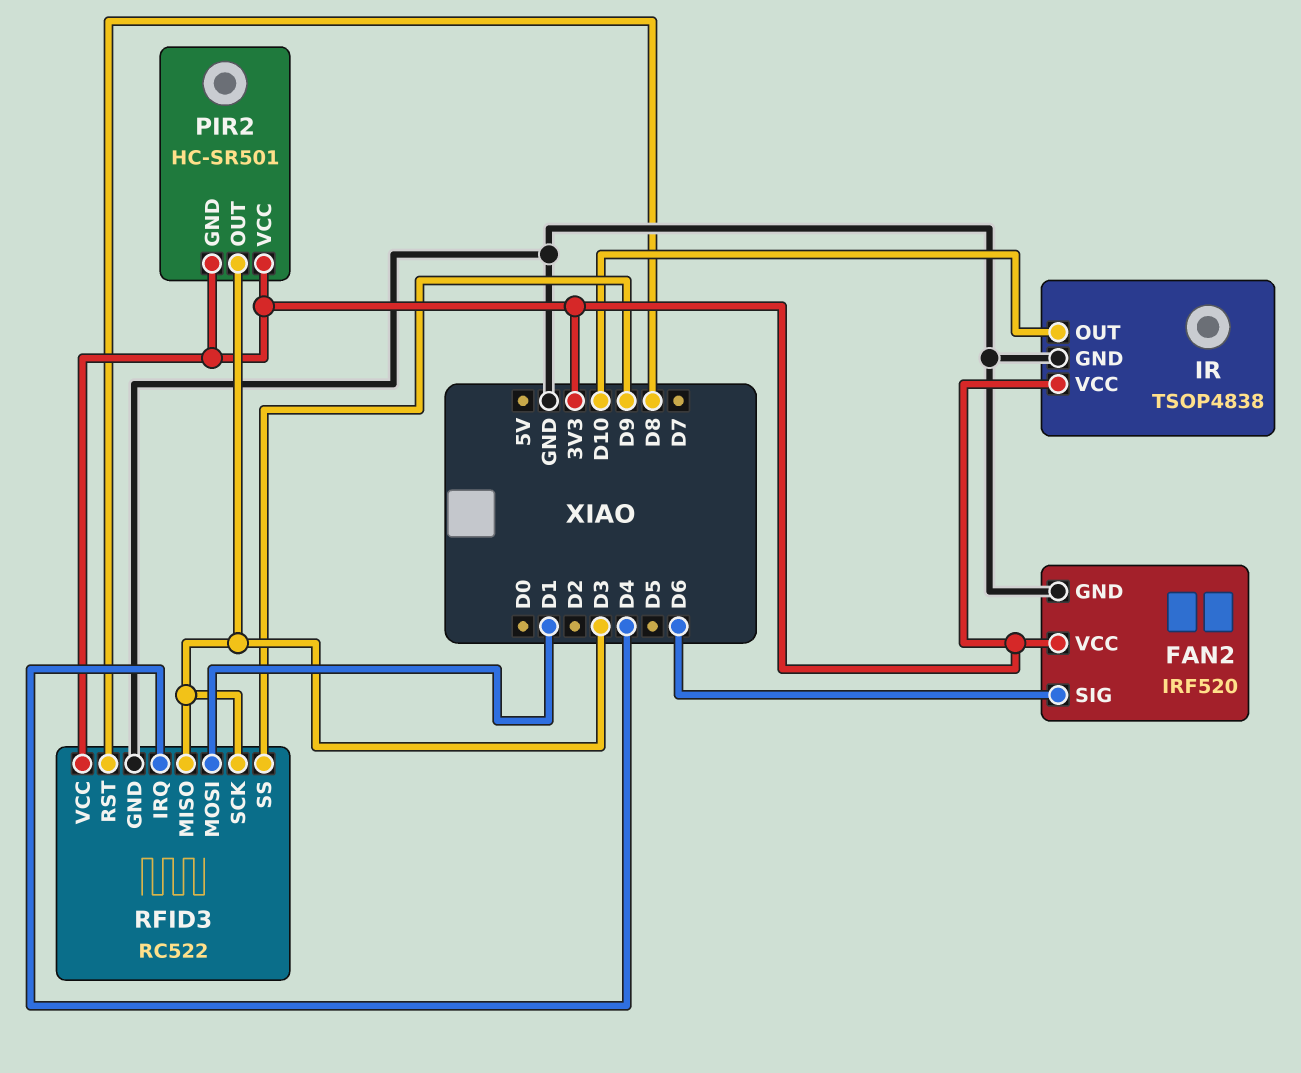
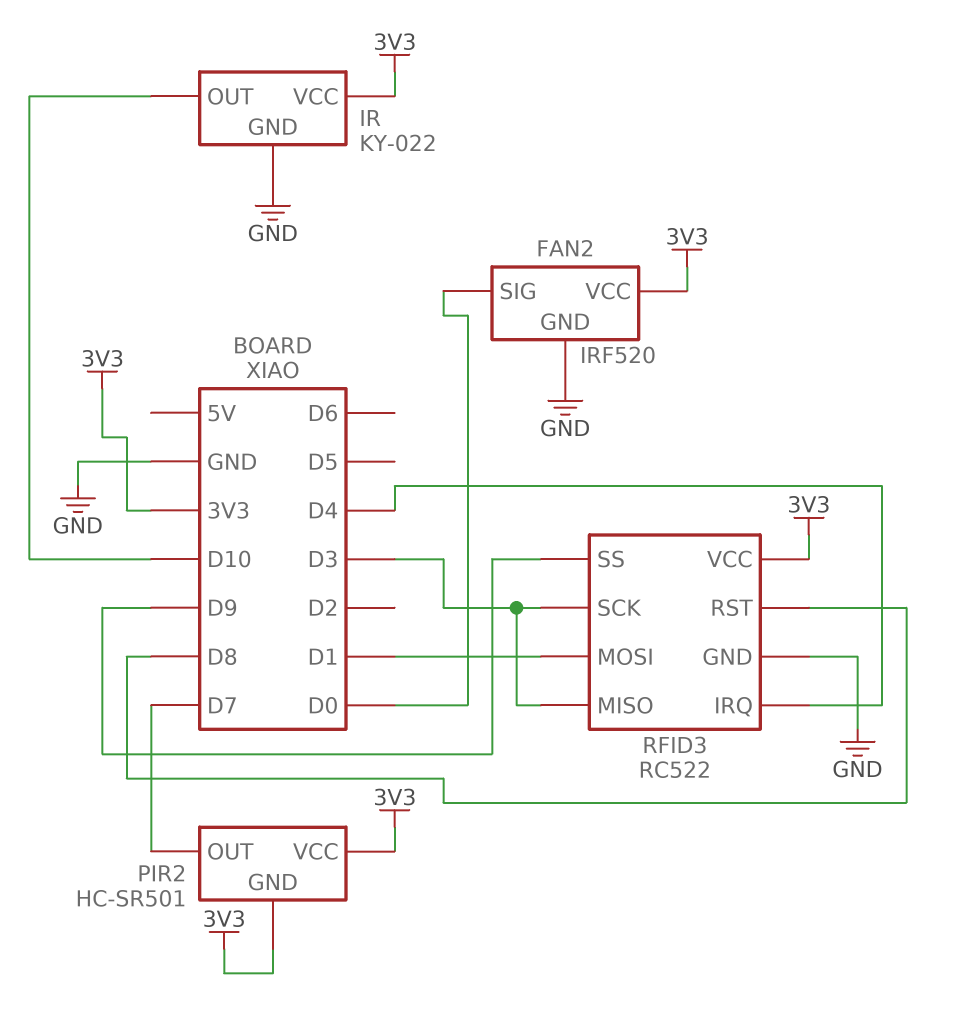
FAN2 pin SIG: D6 -> D0
IR: TSOP4838 -> KY-022
PIR2 pin OUT: D3 -> D7

